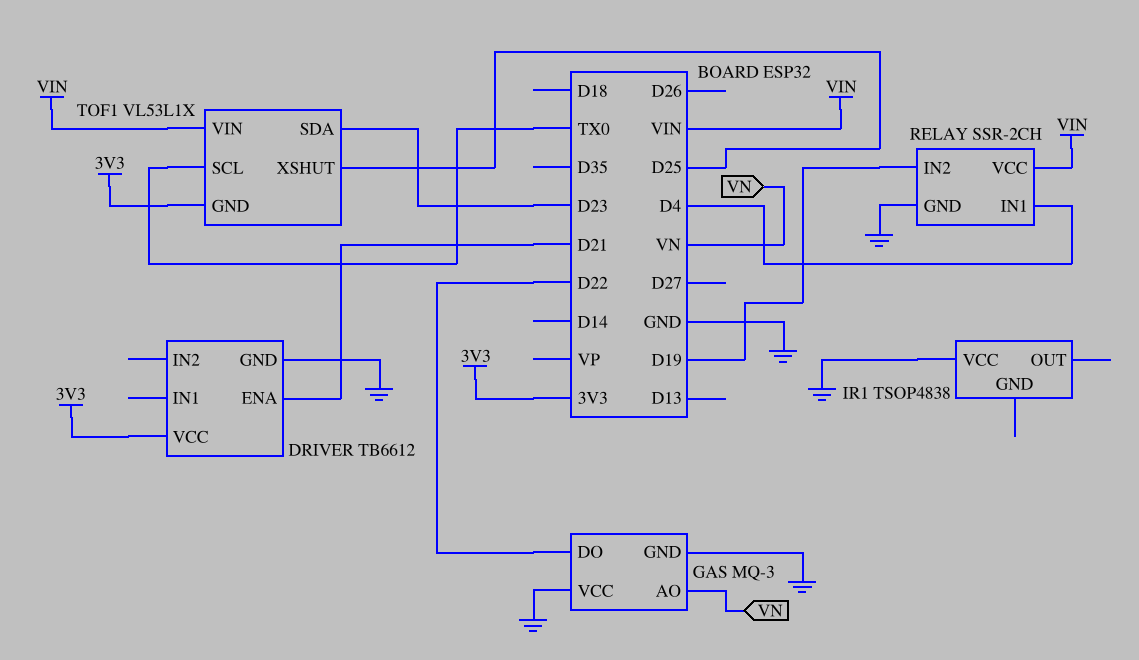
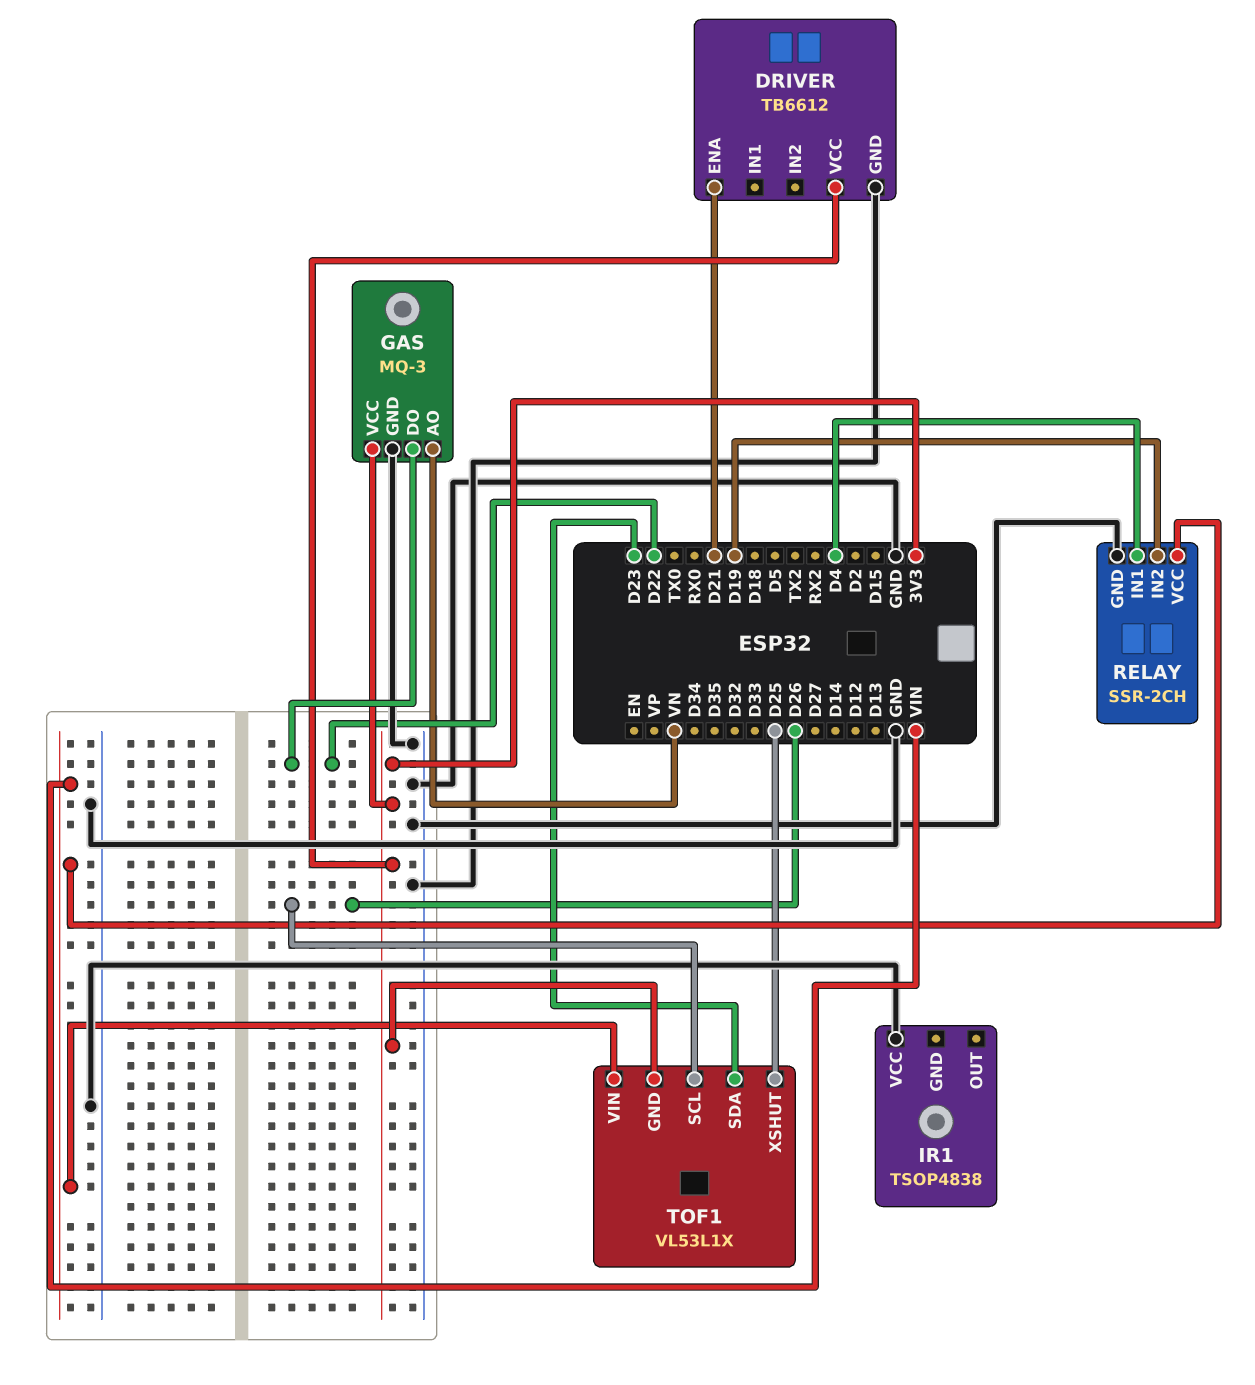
GAS pin VCC: GND -> 3V3
TOF1 pin SCL: TX0 -> D26

